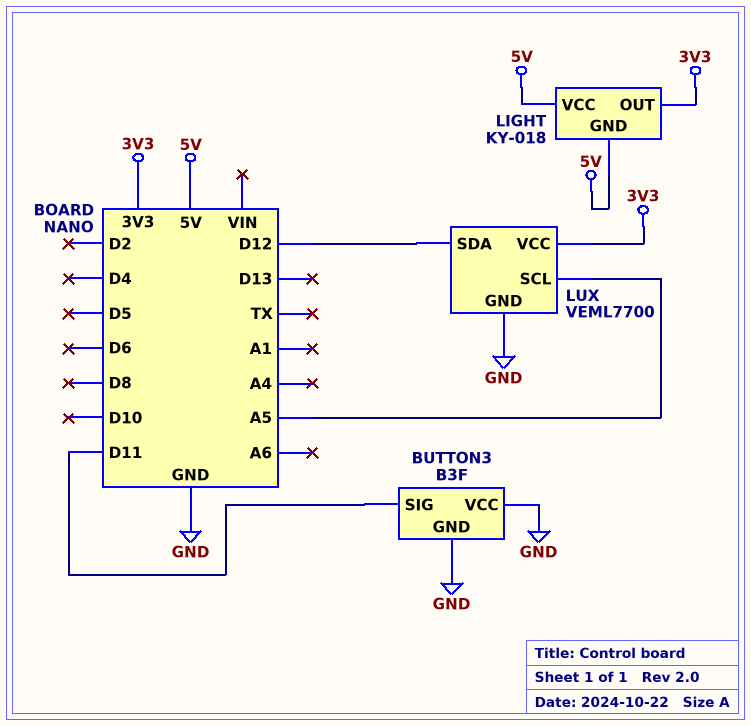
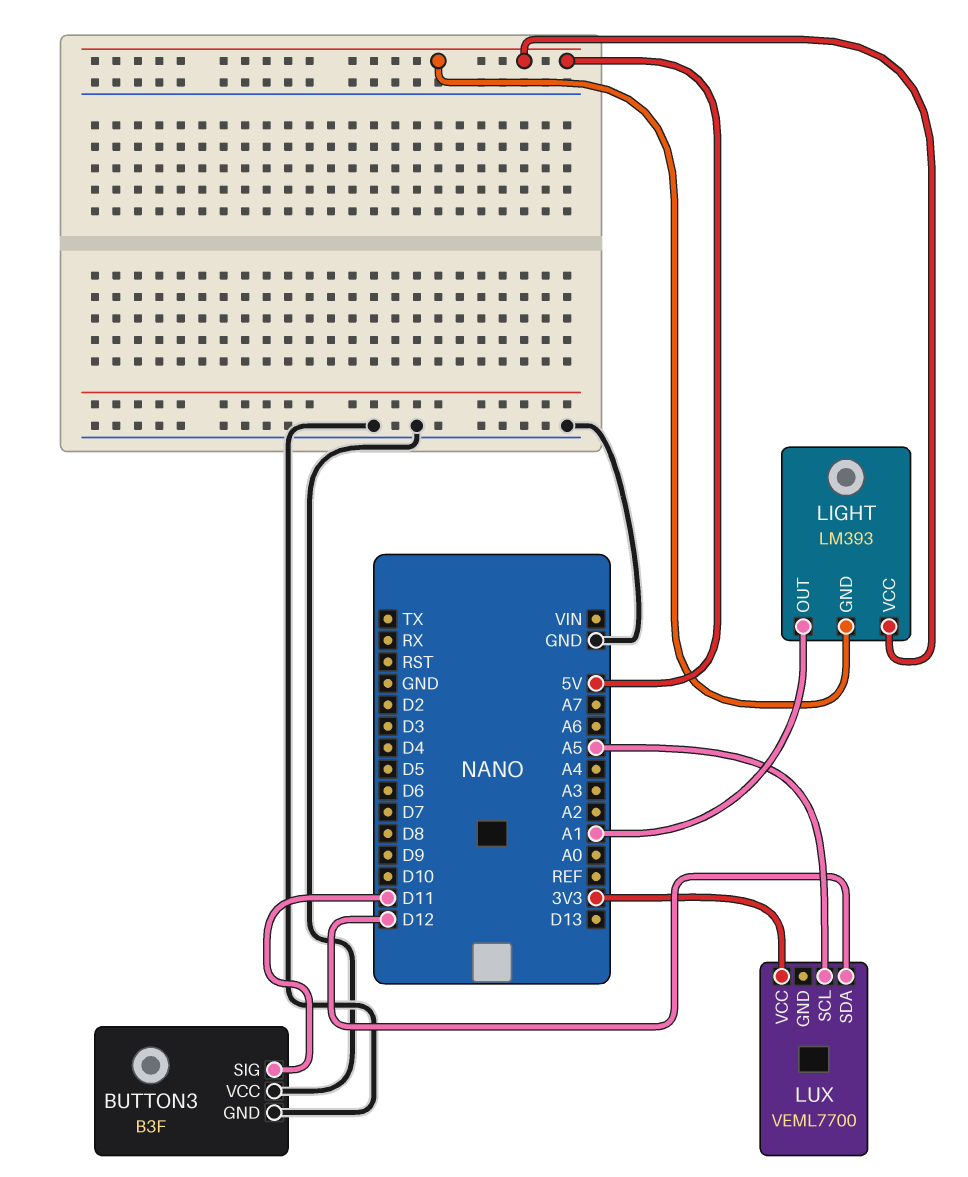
LIGHT: KY-018 -> LM393
LIGHT pin OUT: 3V3 -> A1
LUX pin GND: GND -> none

